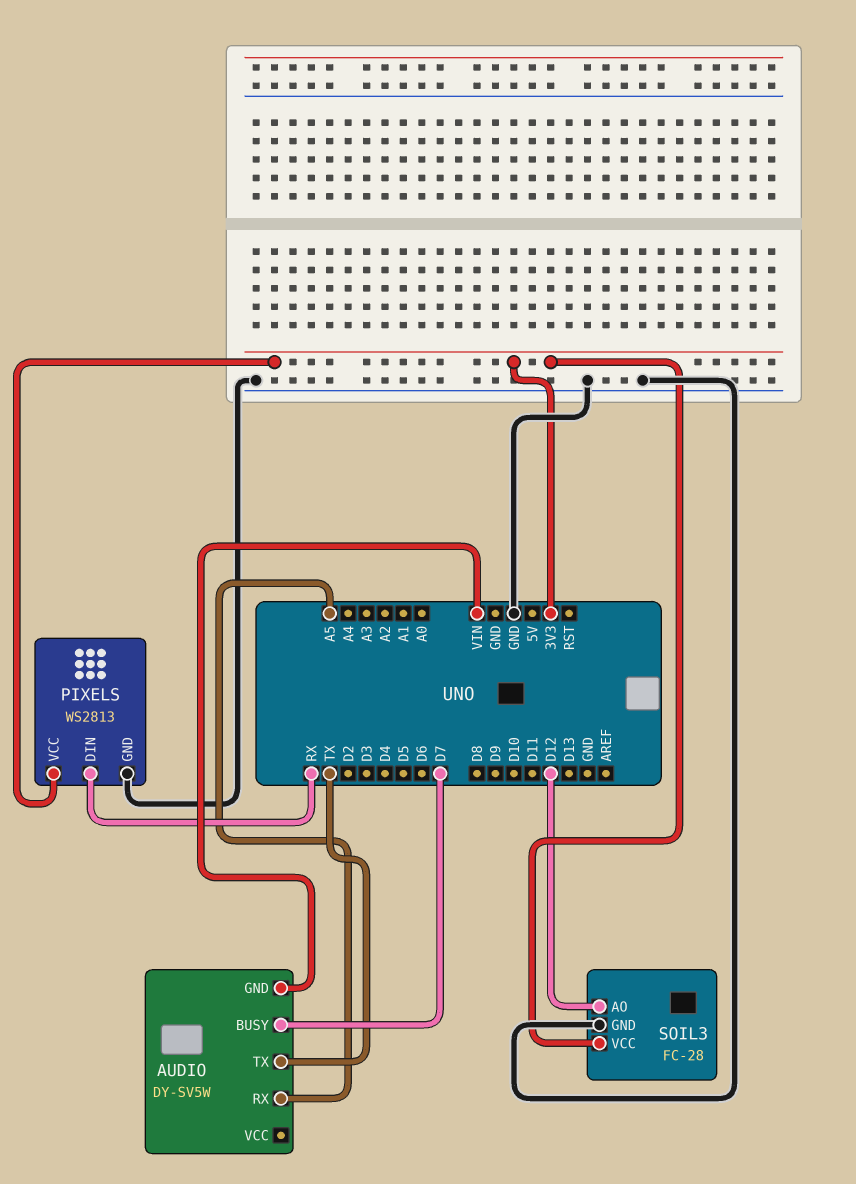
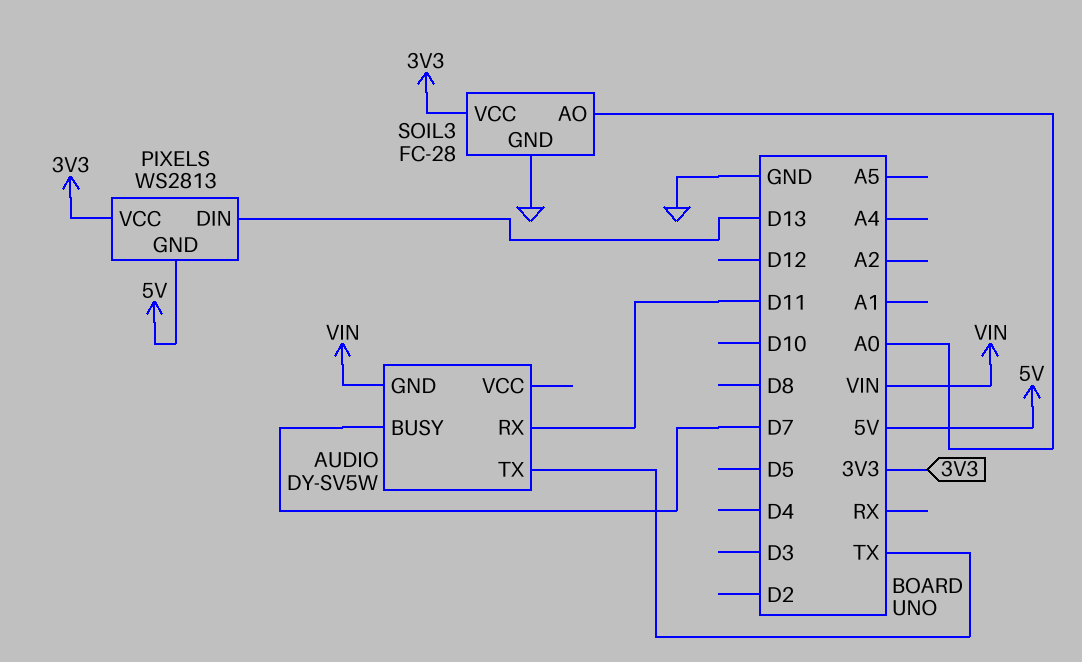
AUDIO pin RX: A5 -> D11
PIXELS pin DIN: RX -> D13
PIXELS pin GND: GND -> 5V
SOIL3 pin AO: D12 -> A0

